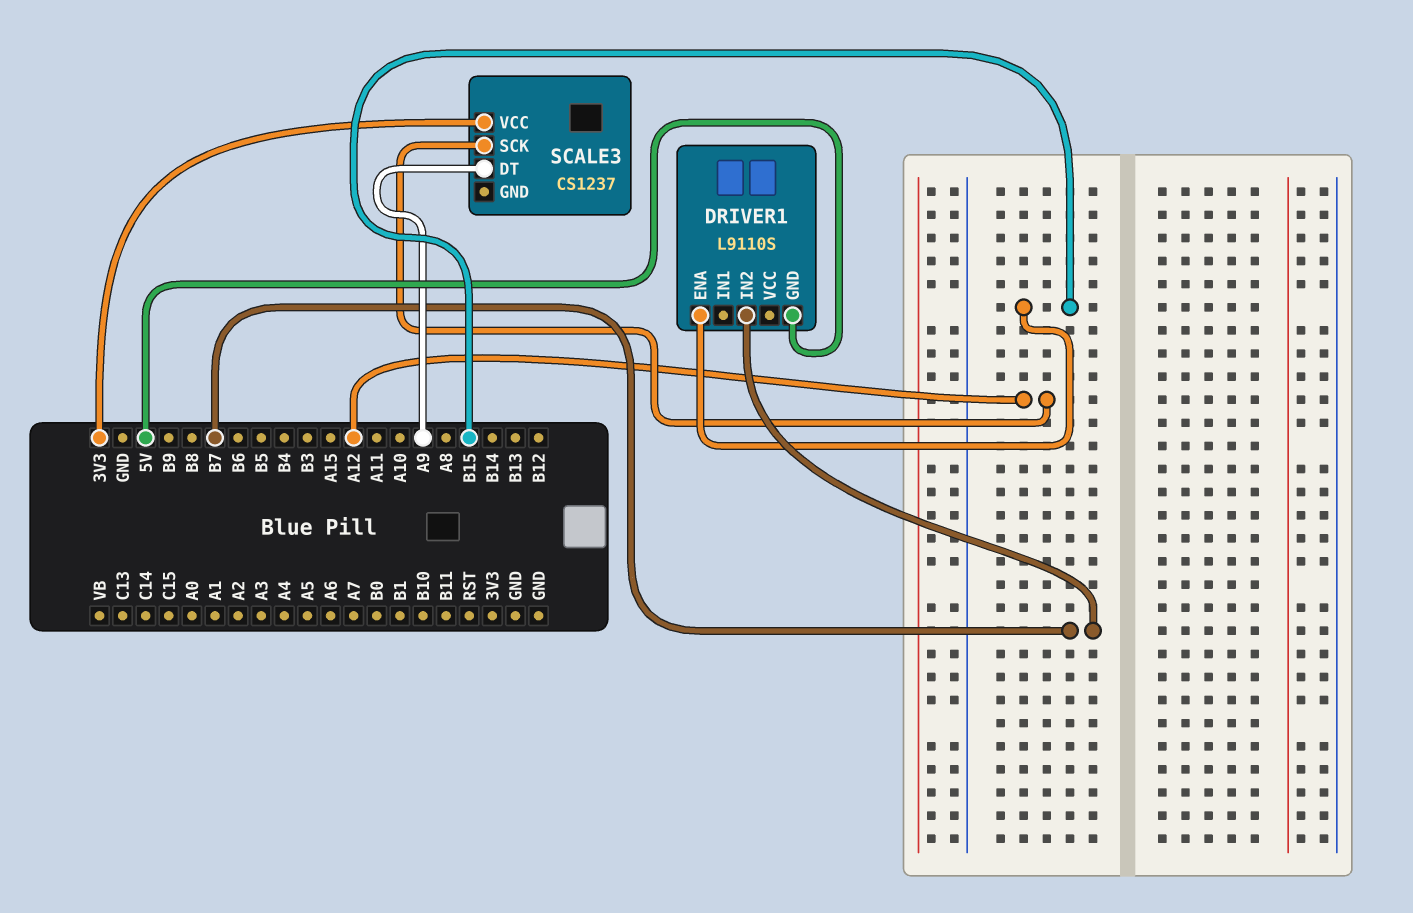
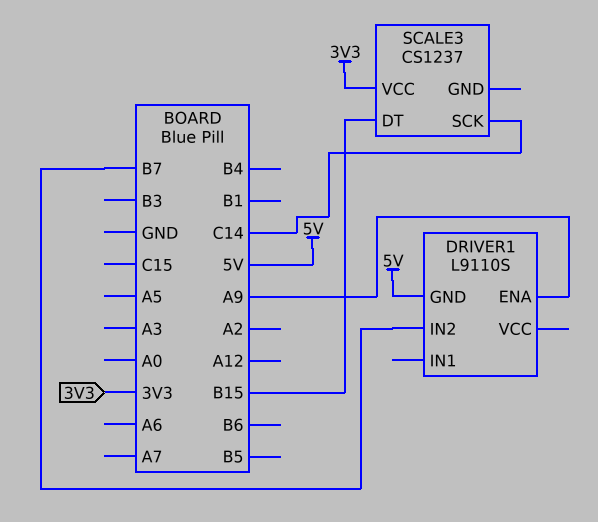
DRIVER1 pin ENA: B15 -> A9
SCALE3 pin DT: A9 -> B15
SCALE3 pin SCK: A12 -> C14

